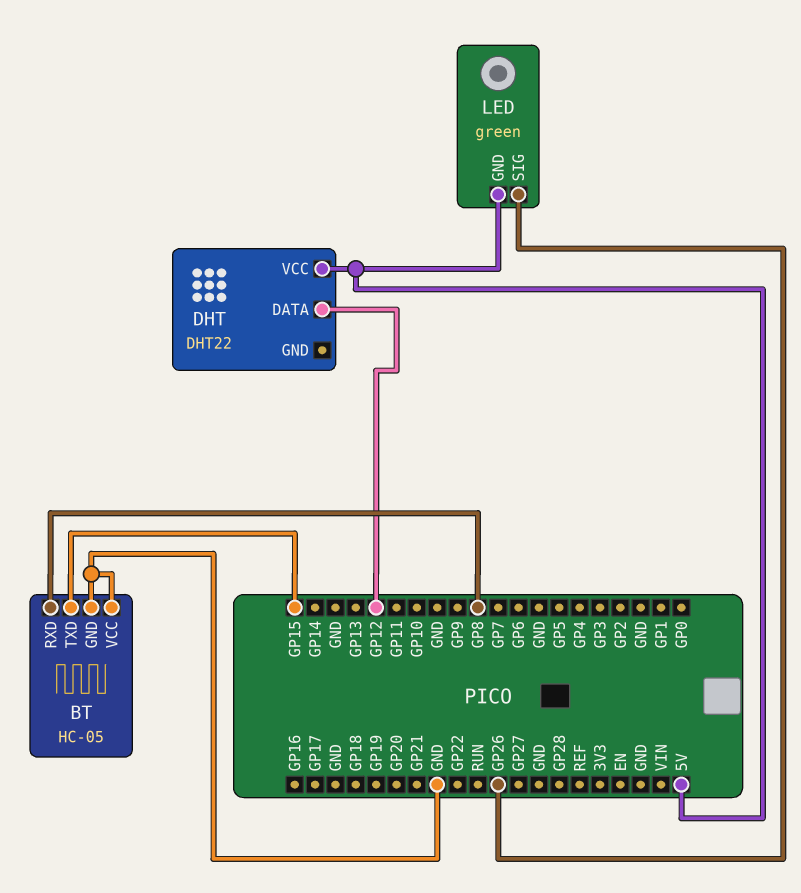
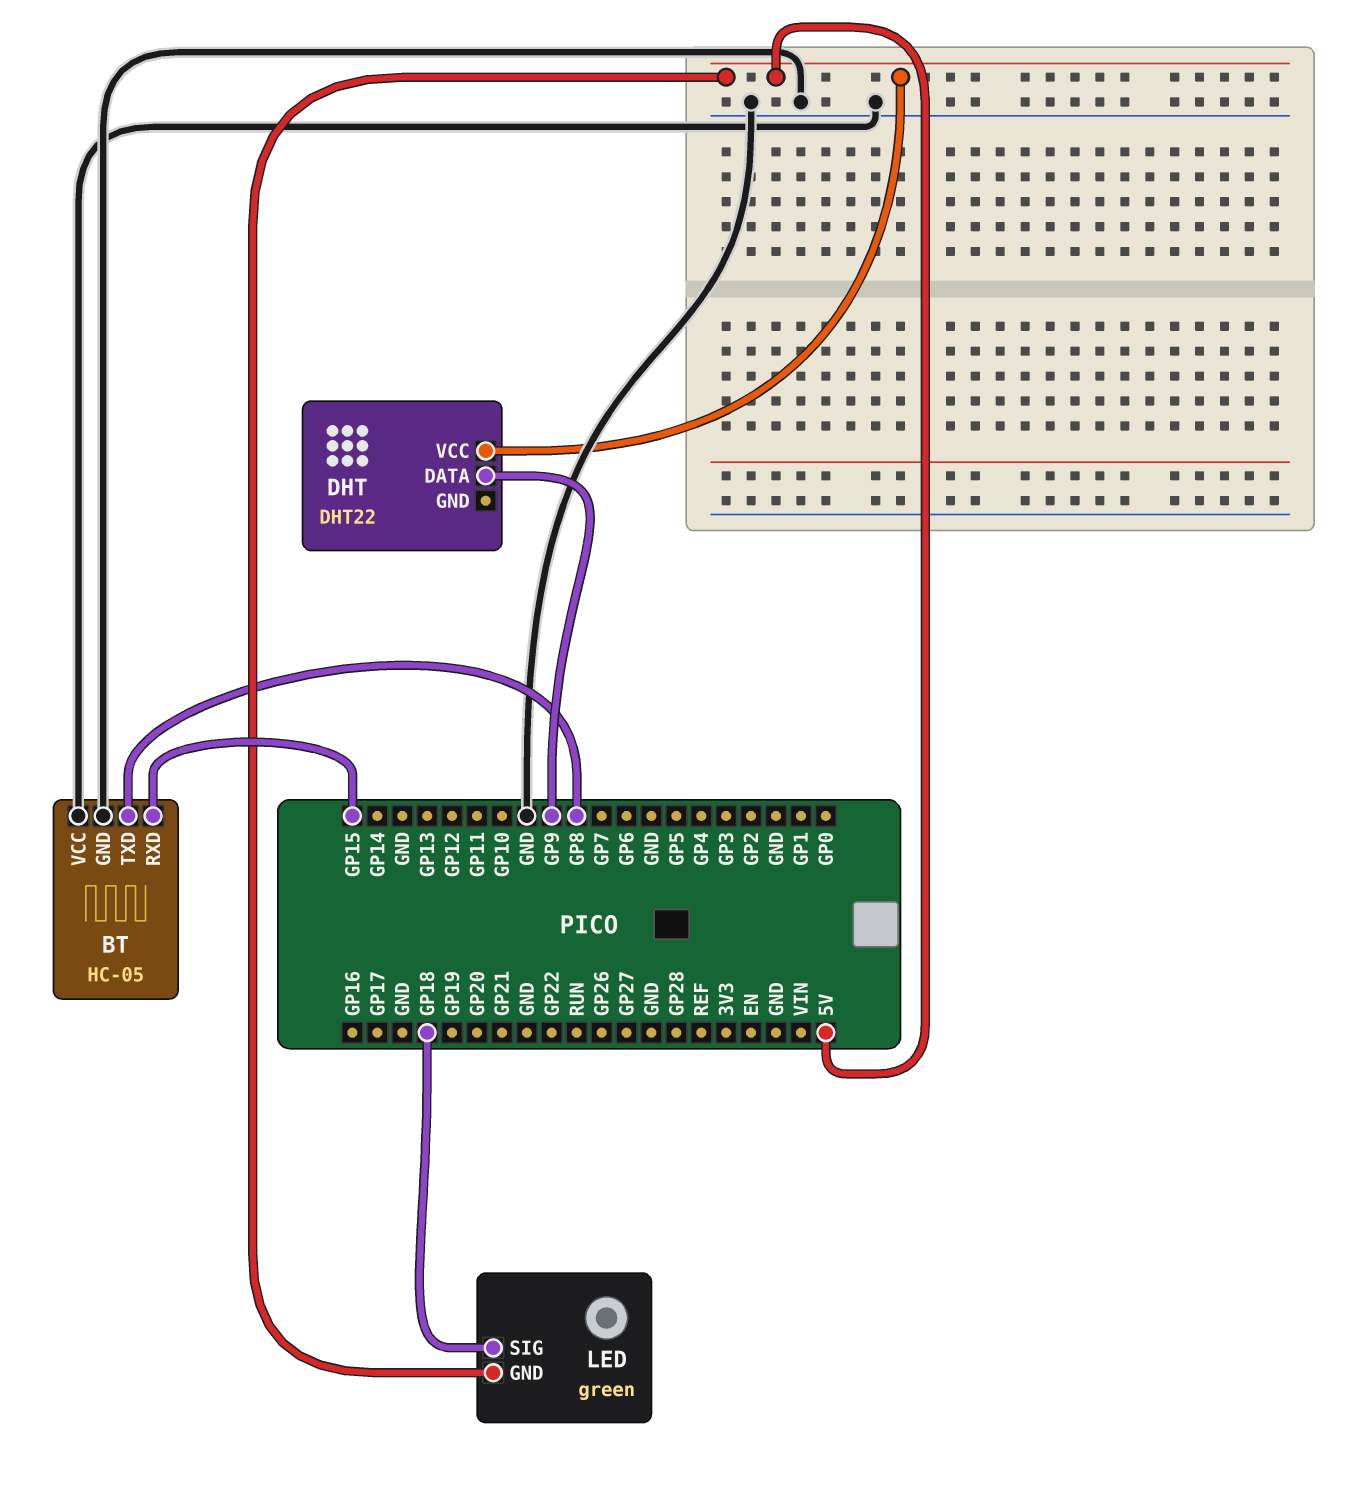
BT pin RXD: GP8 -> GP15
BT pin TXD: GP15 -> GP8
DHT pin DATA: GP12 -> GP9
LED pin SIG: GP26 -> GP18

